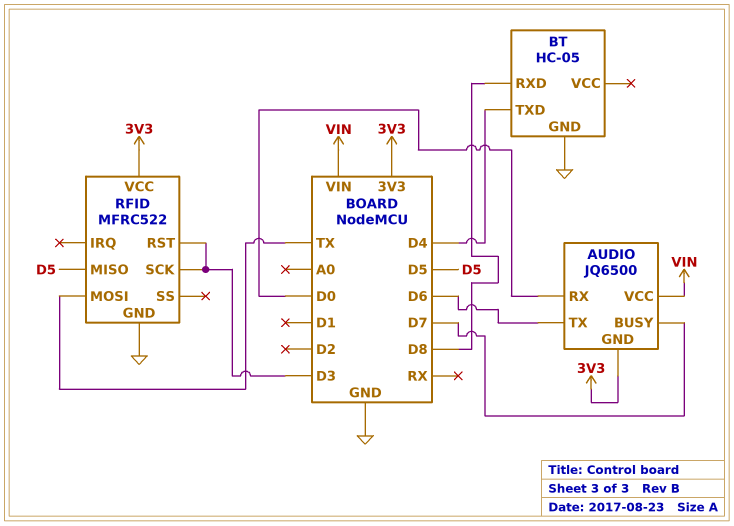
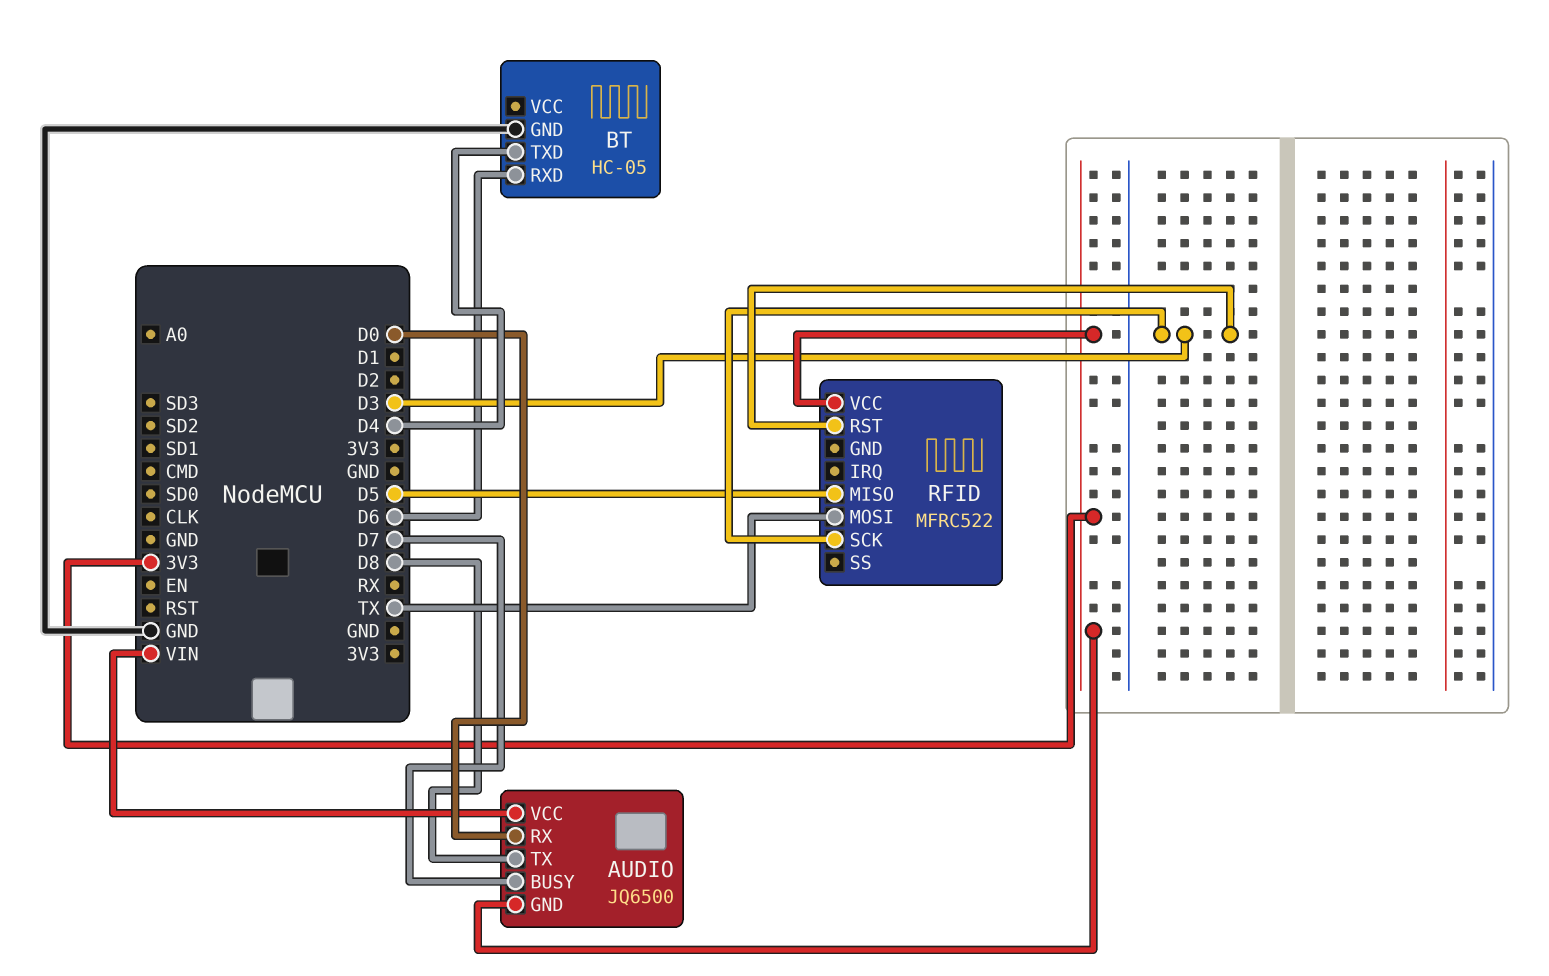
AUDIO pin TX: D6 -> D8
BT pin RXD: D8 -> D6
RFID pin GND: GND -> none

